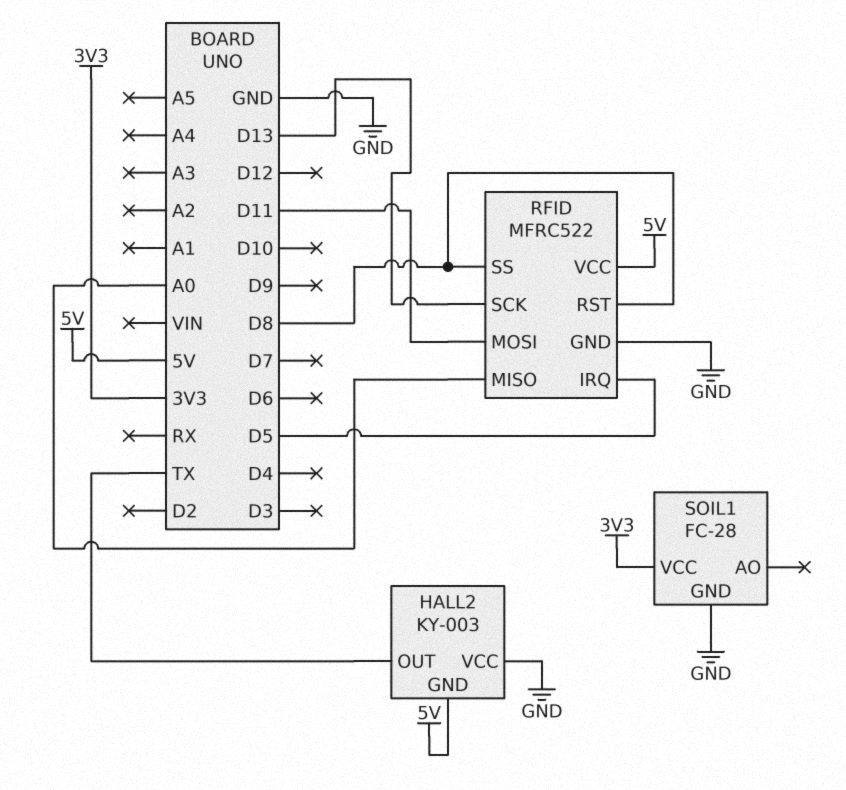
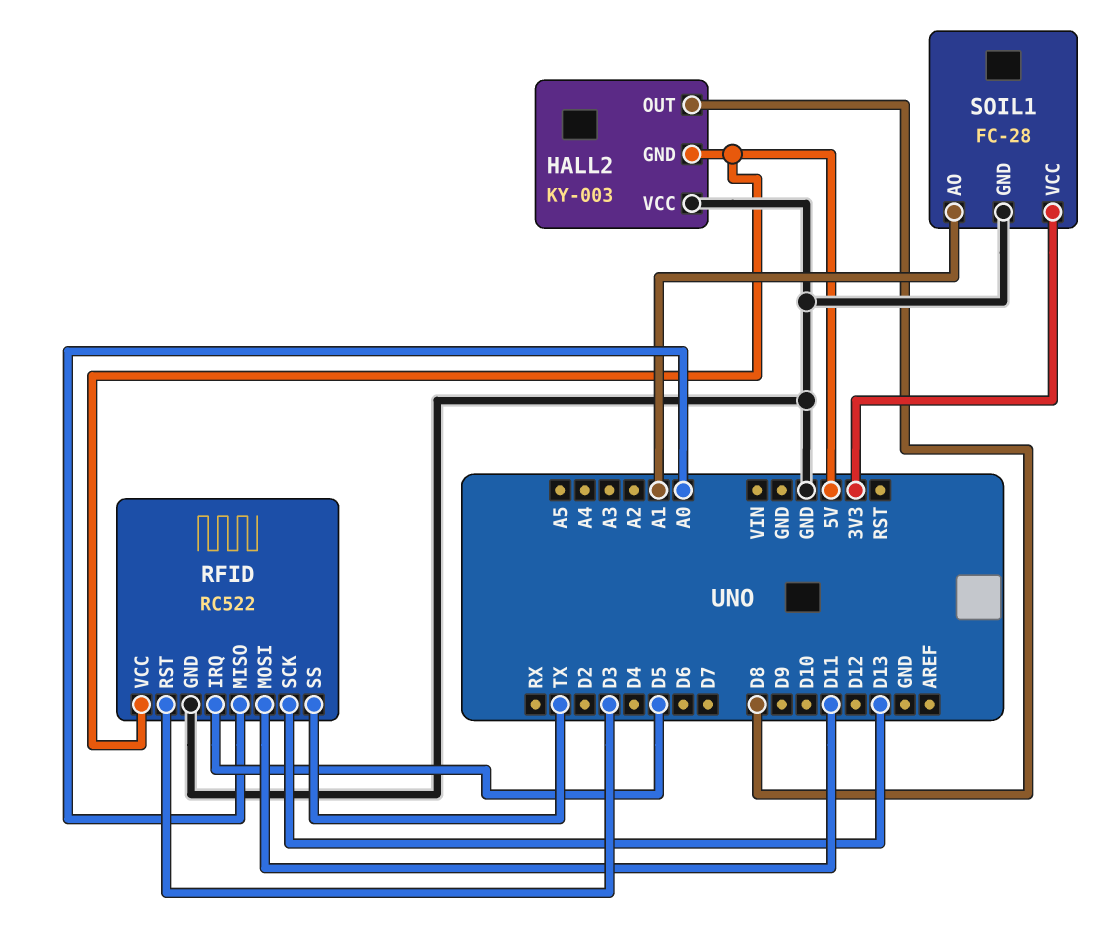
HALL2 pin OUT: TX -> D8
RFID: MFRC522 -> RC522
RFID pin RST: D8 -> D3
RFID pin SS: D8 -> TX
SOIL1 pin AO: none -> A1

